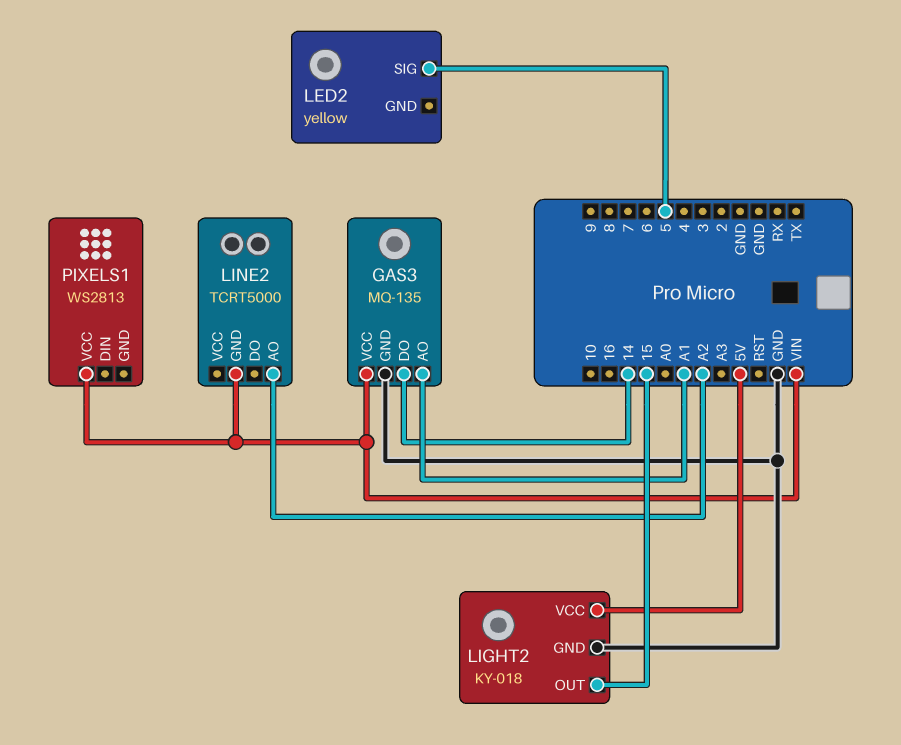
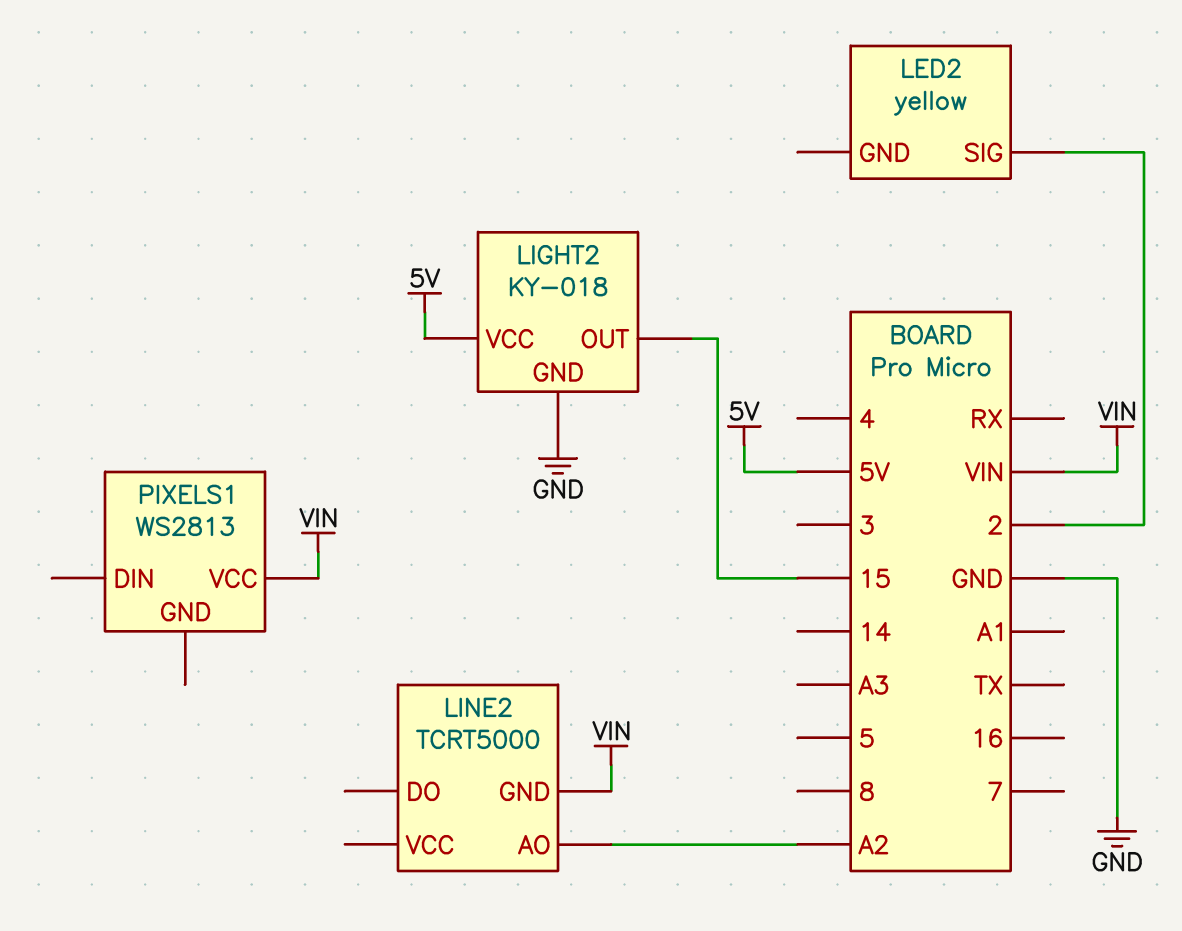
GAS3: MQ-135 -> none
GAS3 pin AO: A1 -> none
GAS3 pin DO: 14 -> none
GAS3 pin GND: GND -> none
GAS3 pin VCC: VIN -> none
LED2 pin SIG: 5 -> 2

